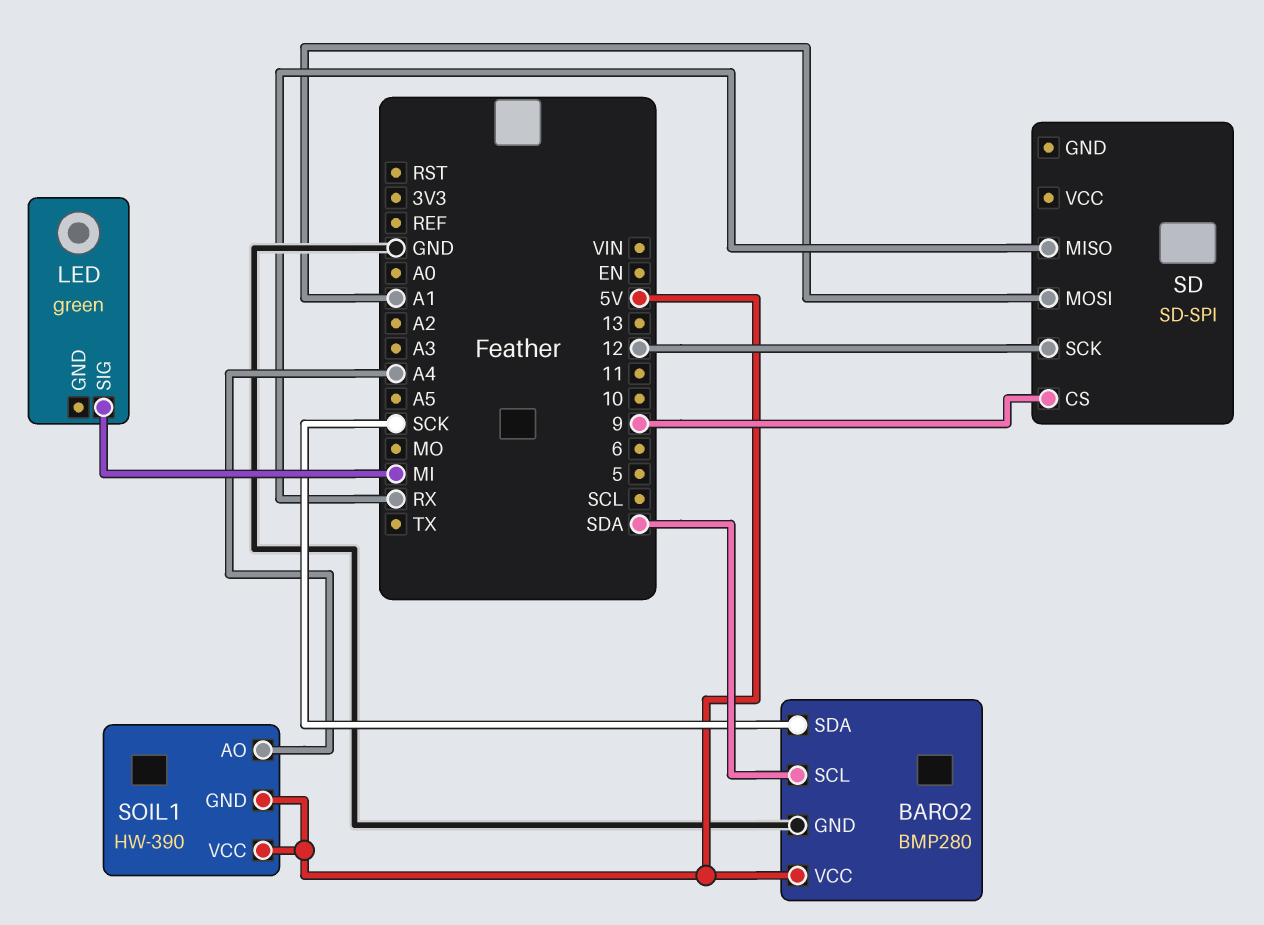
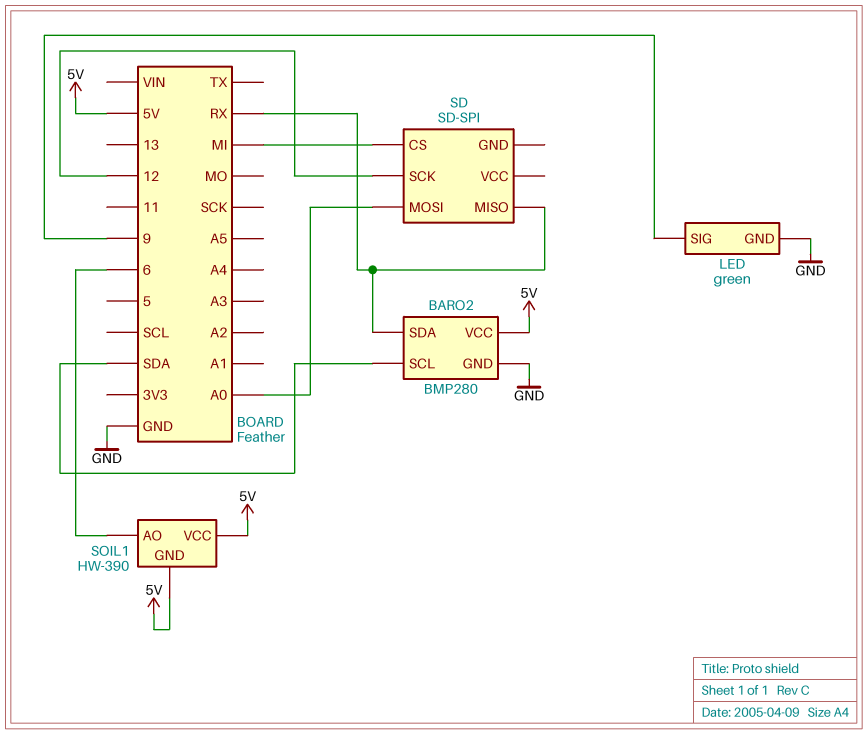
BARO2 pin SDA: SCK -> RX
LED pin GND: none -> GND
LED pin SIG: MI -> 9
SD pin CS: 9 -> MI
SD pin MOSI: A1 -> A0
SOIL1 pin AO: A4 -> 6

